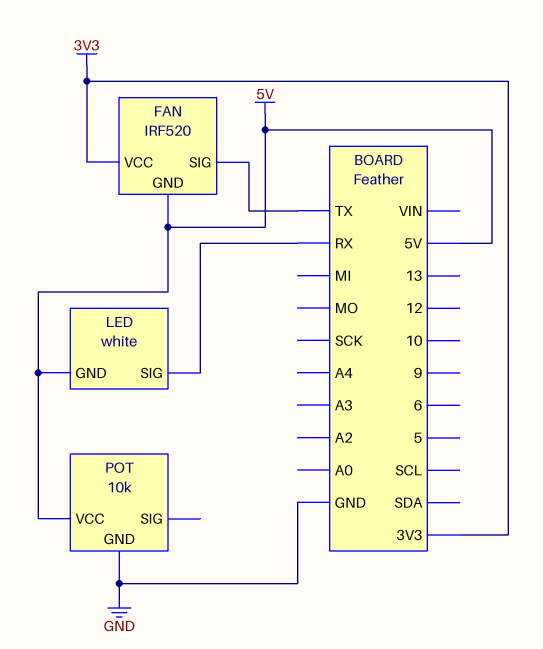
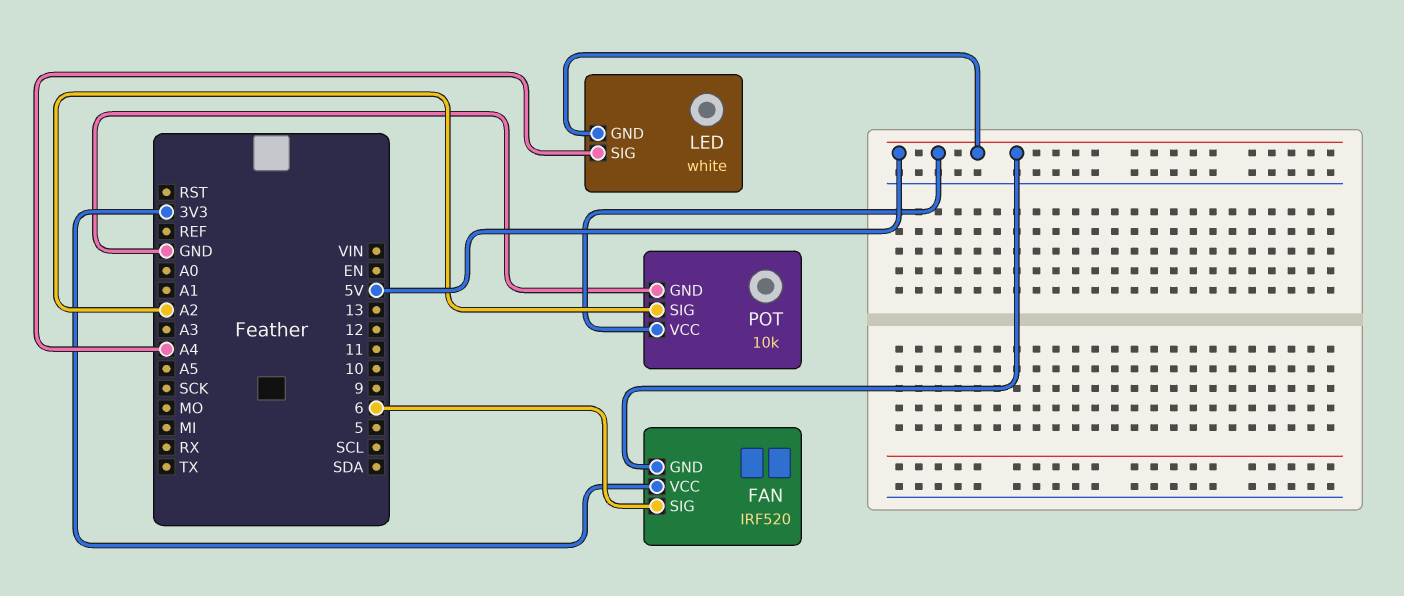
FAN pin SIG: TX -> 6
LED pin SIG: RX -> A4
POT pin SIG: none -> A2

